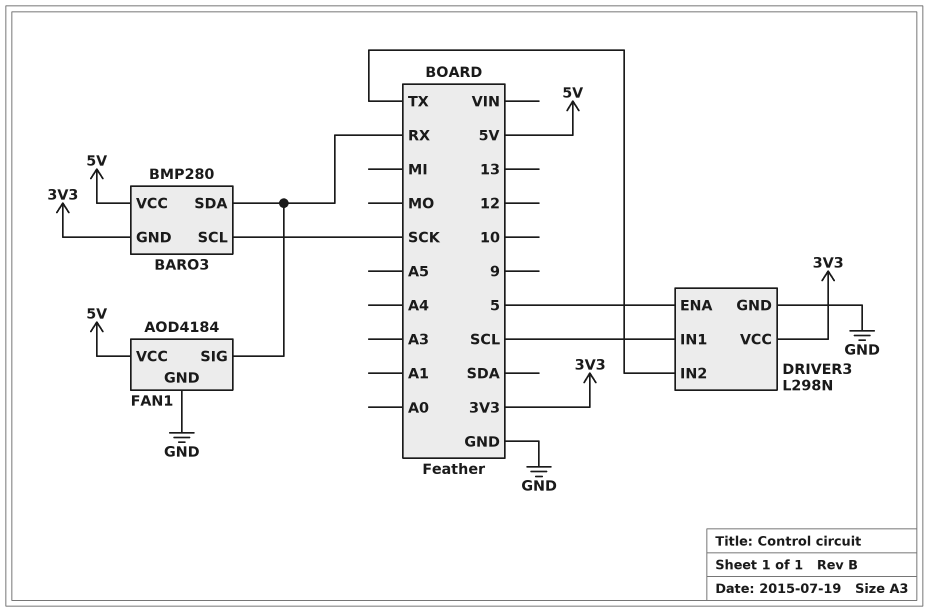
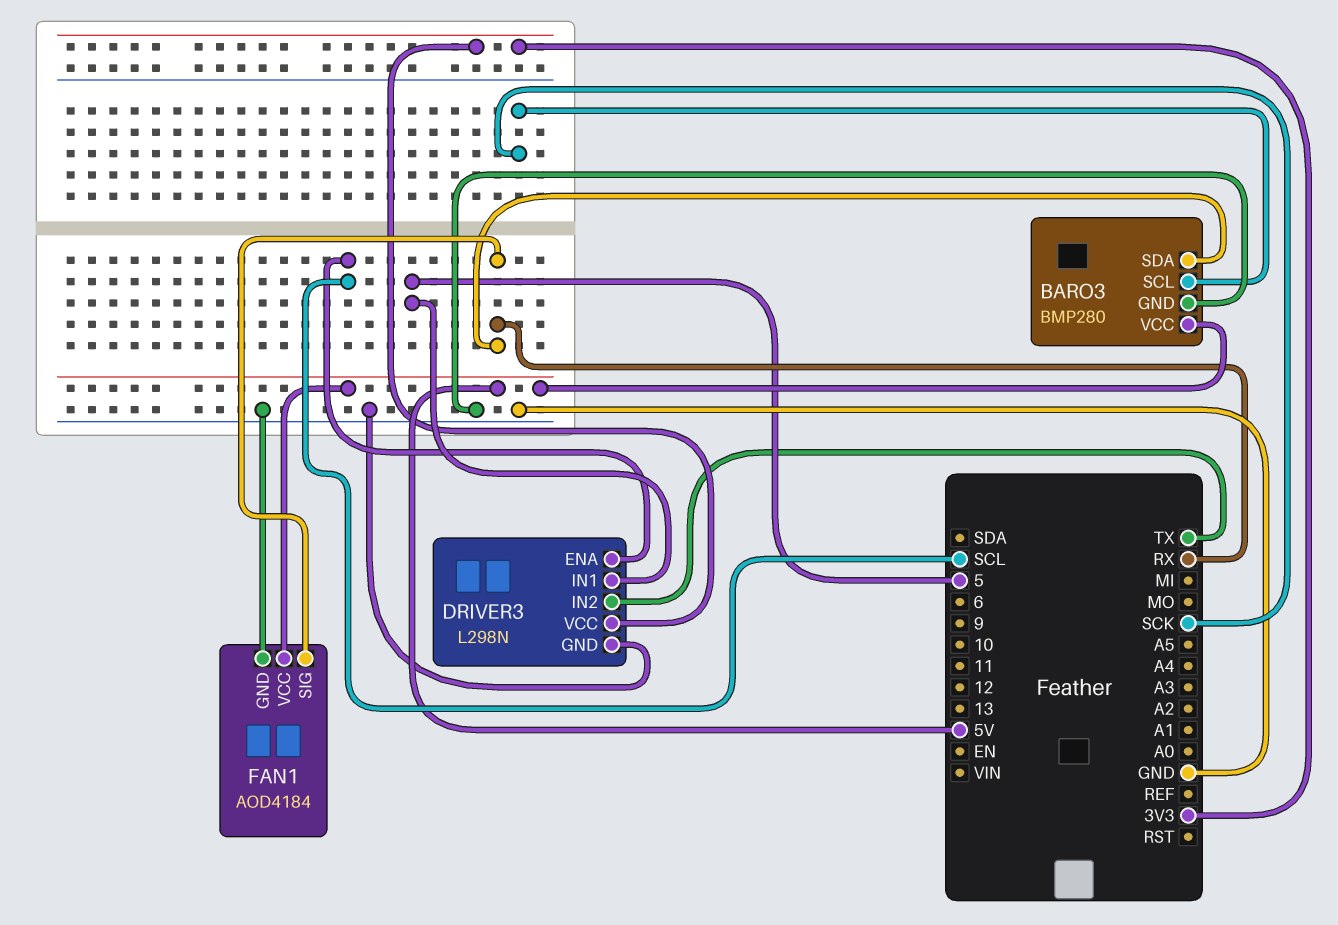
BARO3 pin GND: 3V3 -> GND
DRIVER3 pin ENA: 5 -> SCL
DRIVER3 pin IN1: SCL -> 5

